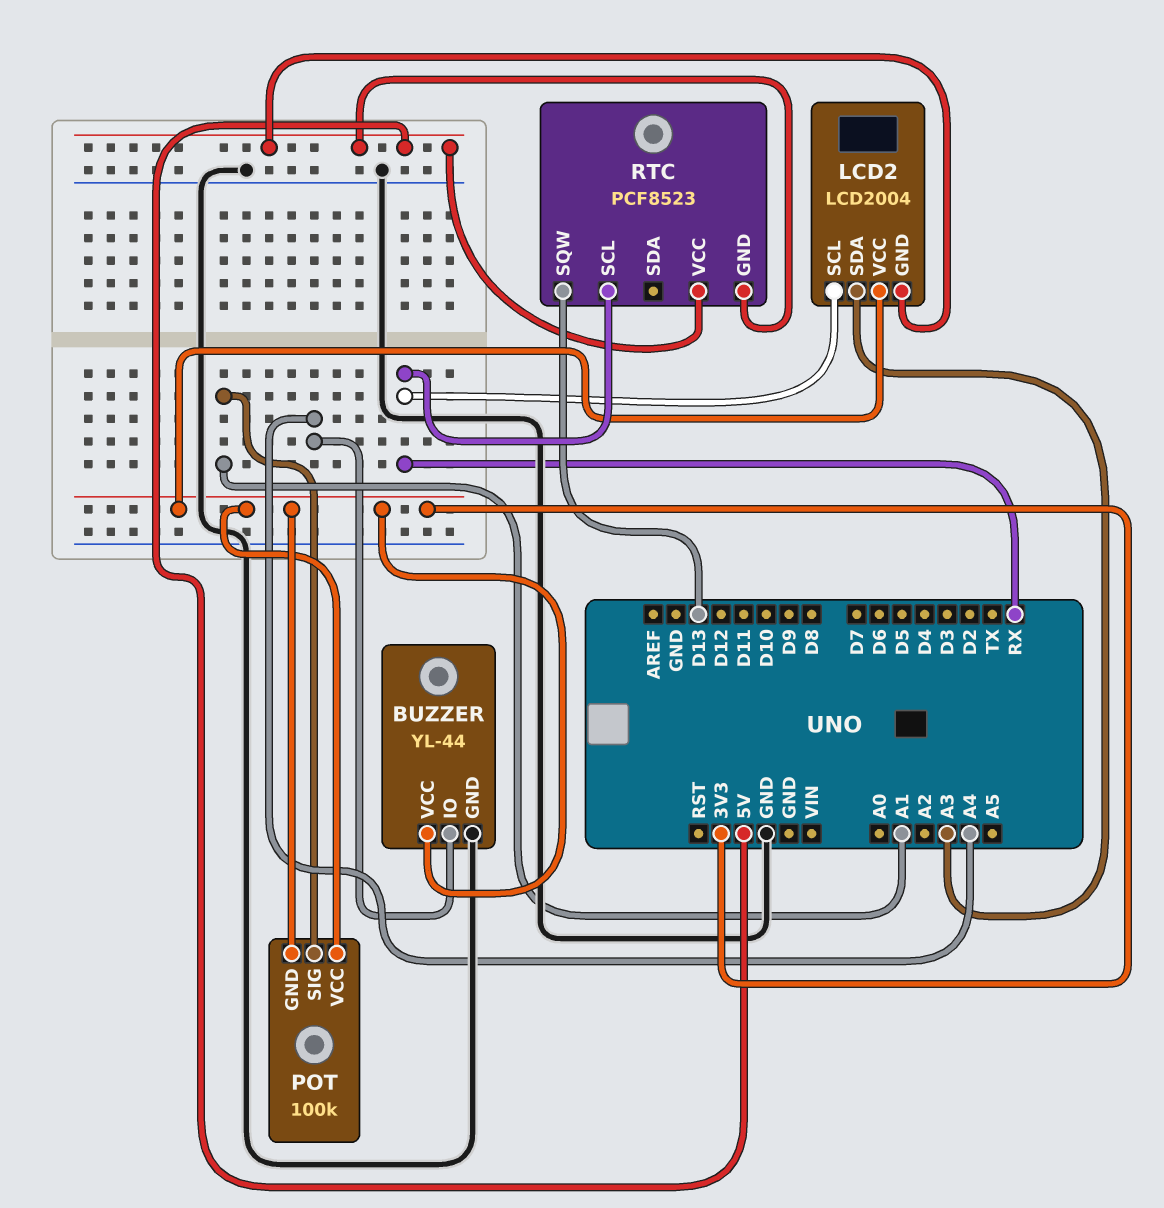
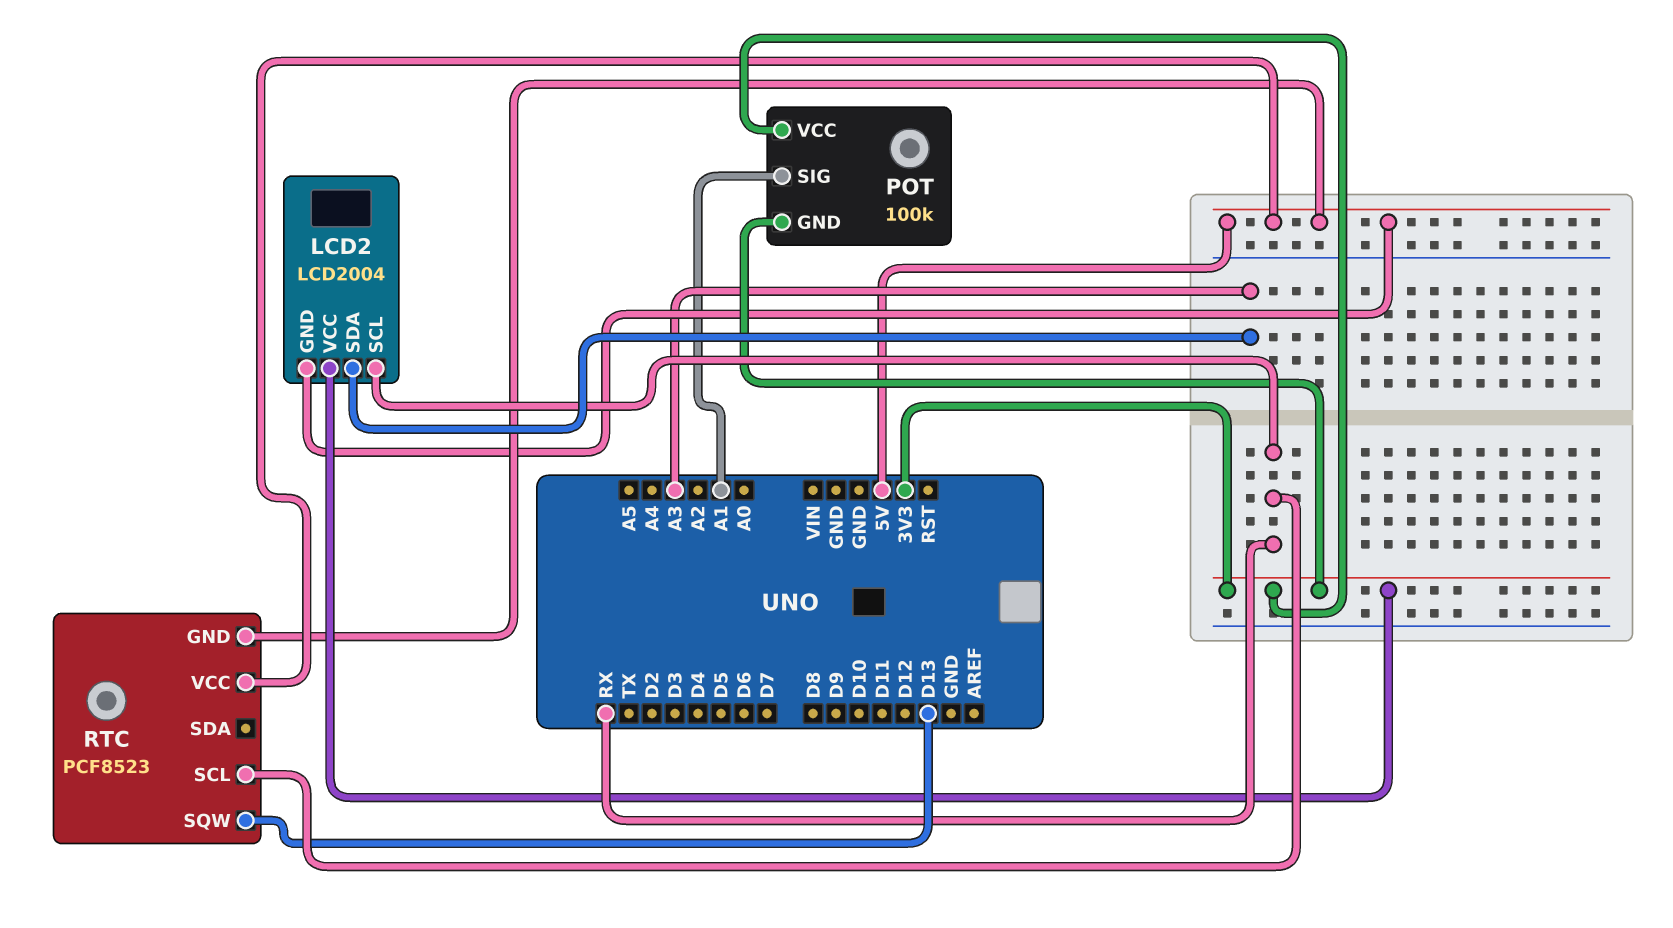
BUZZER: YL-44 -> none
BUZZER pin GND: GND -> none
BUZZER pin IO: A4 -> none
BUZZER pin VCC: 3V3 -> none

